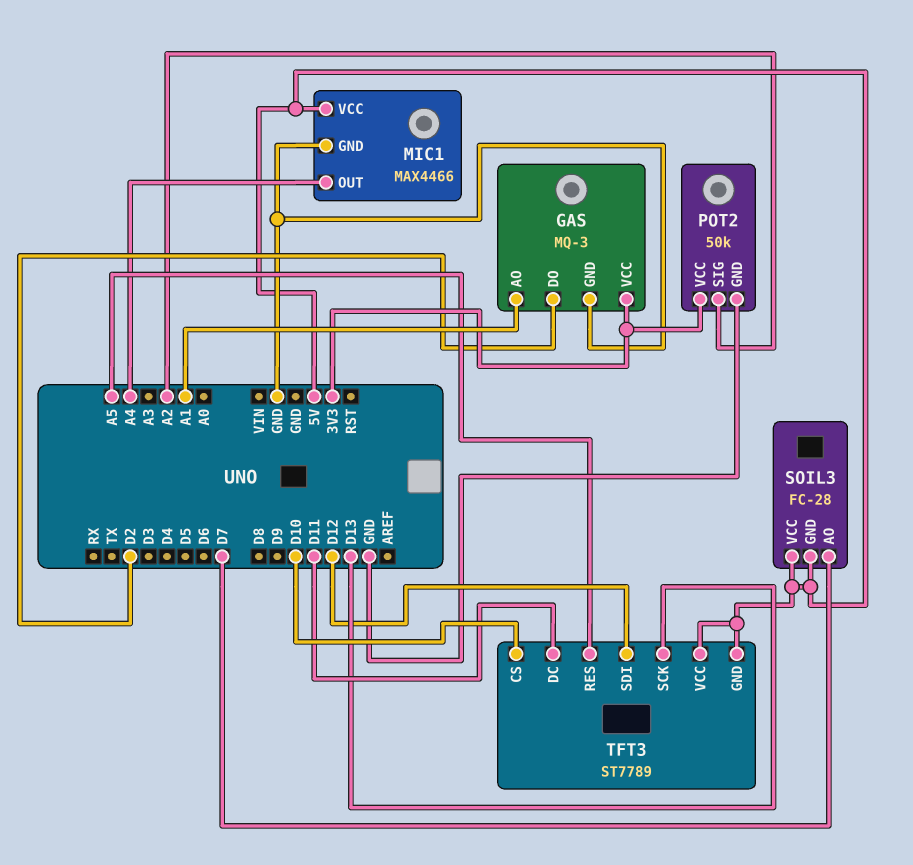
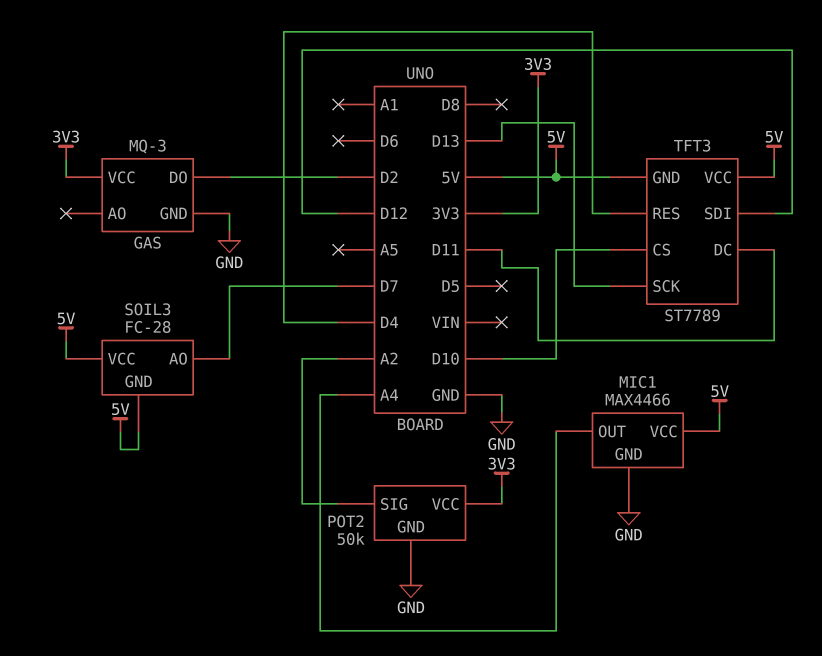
GAS pin AO: A1 -> none
TFT3 pin RES: A5 -> D4

